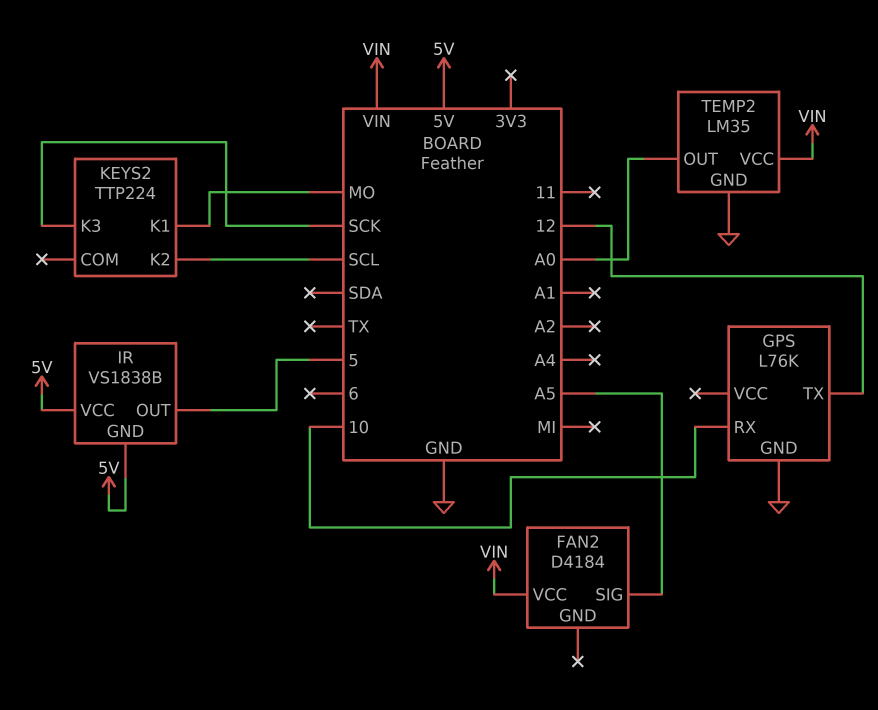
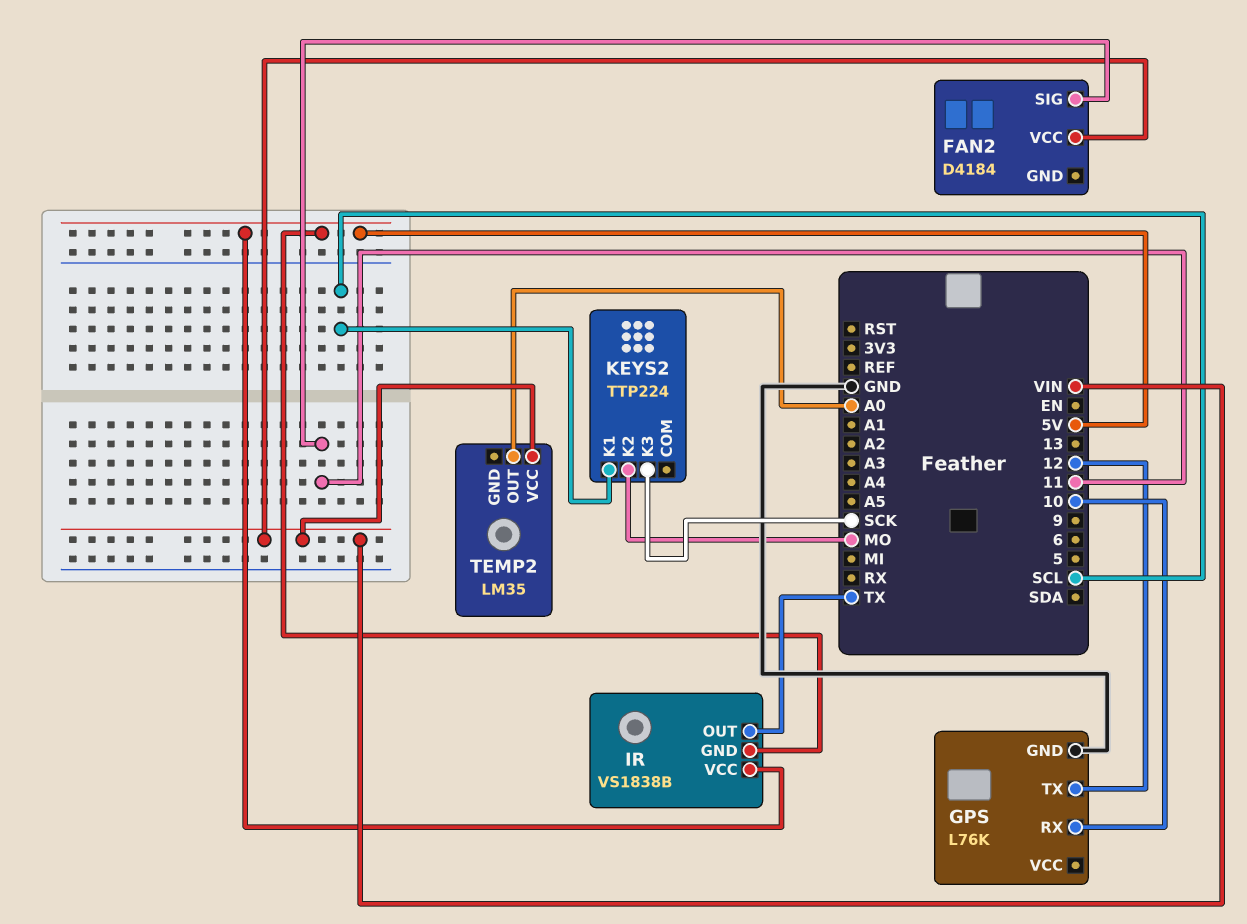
FAN2 pin SIG: A5 -> 11
IR pin OUT: 5 -> TX
KEYS2 pin K1: MO -> SCL
KEYS2 pin K2: SCL -> MO
TEMP2 pin GND: GND -> none

